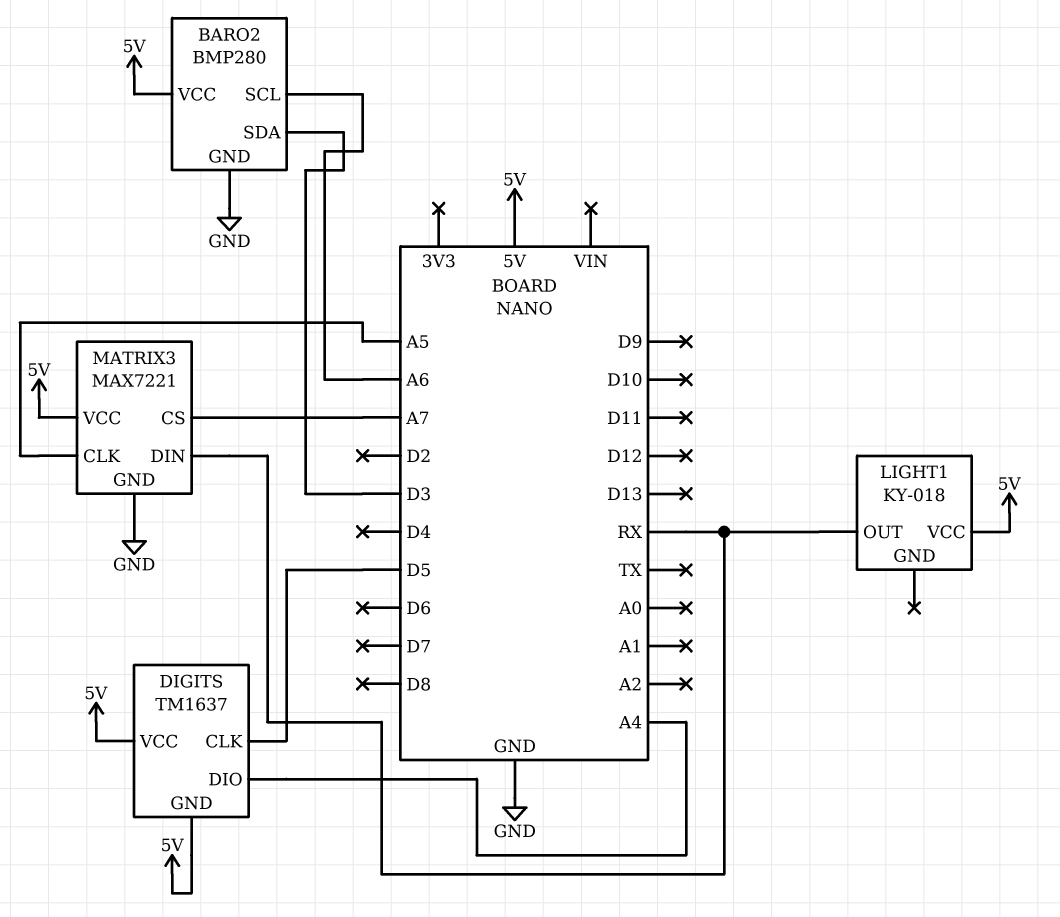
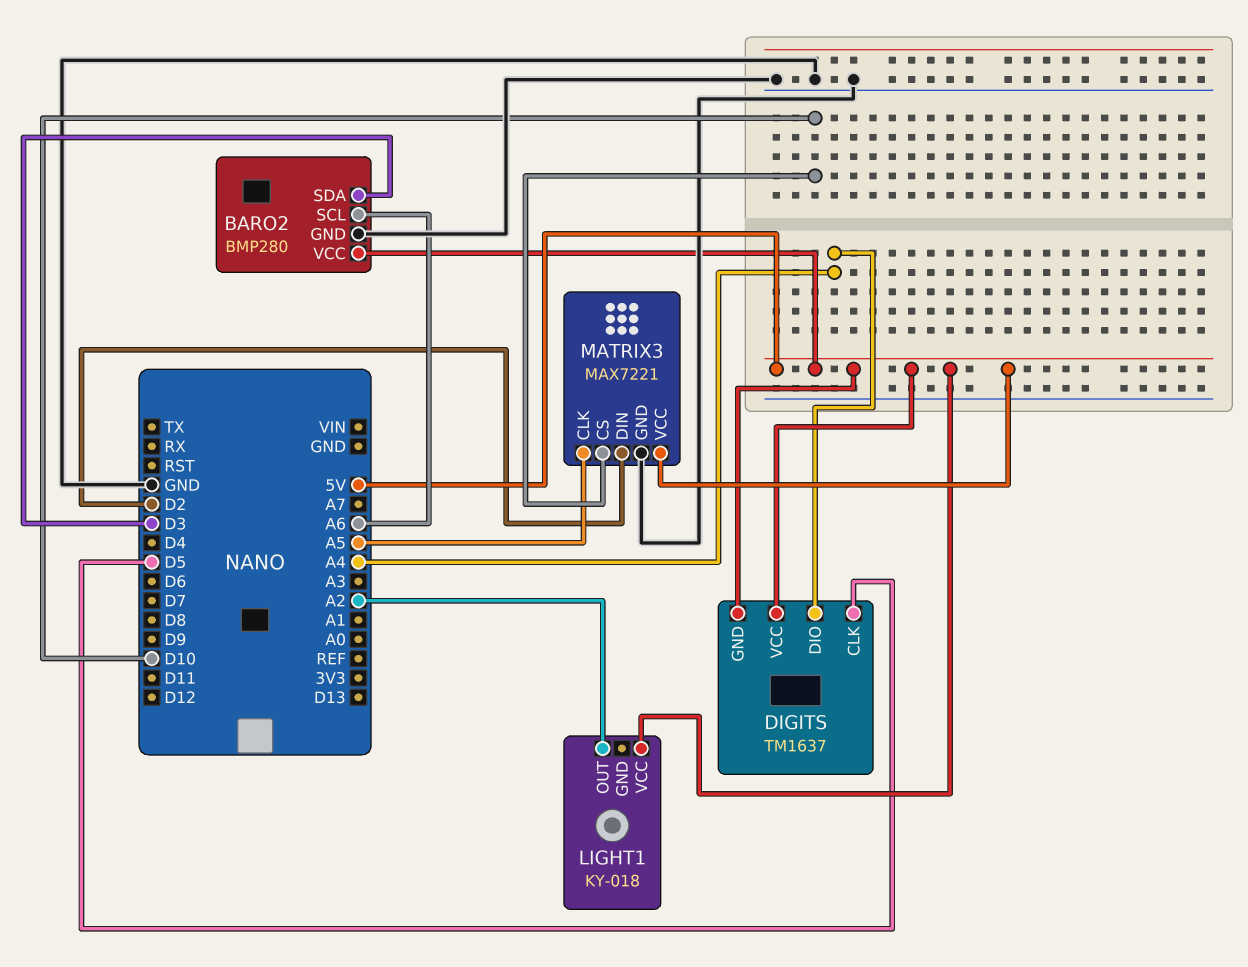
LIGHT1 pin OUT: RX -> A2
MATRIX3 pin CS: A7 -> D10
MATRIX3 pin DIN: RX -> D2

